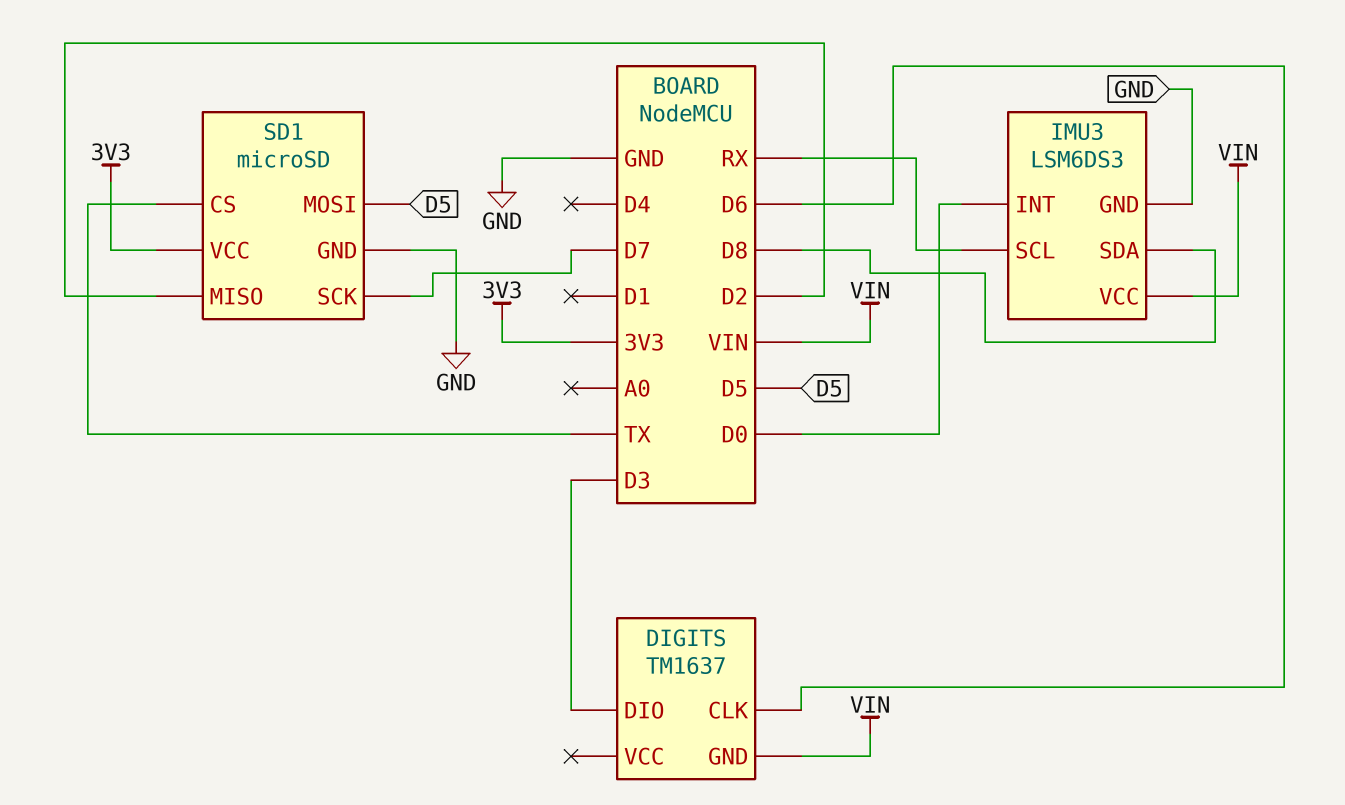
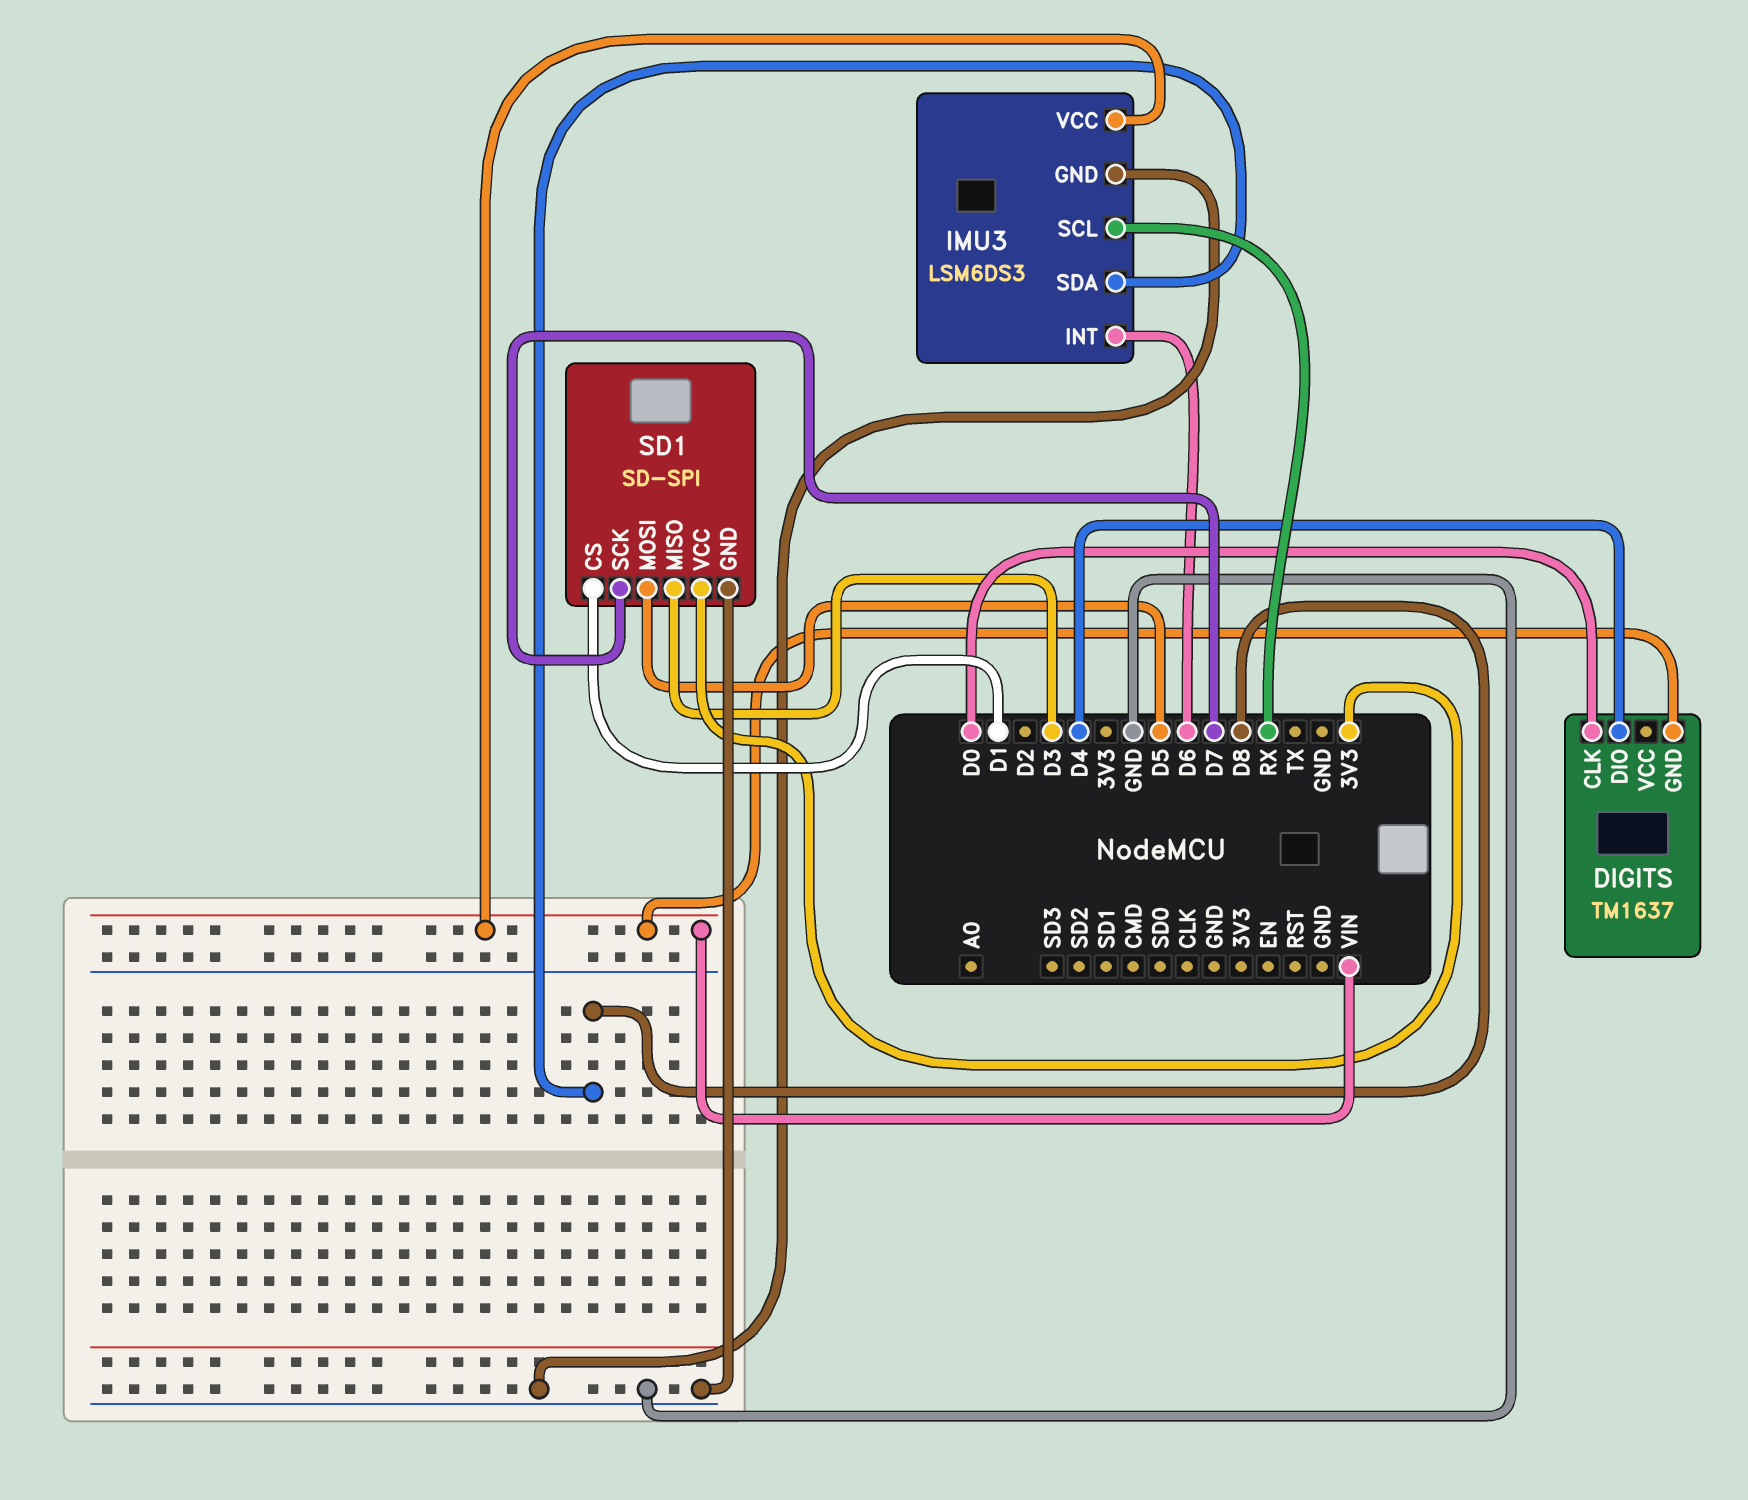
DIGITS pin CLK: D6 -> D0
DIGITS pin DIO: D3 -> D4
IMU3 pin INT: D0 -> D6
SD1: microSD -> SD-SPI
SD1 pin CS: TX -> D1
SD1 pin MISO: D2 -> D3

